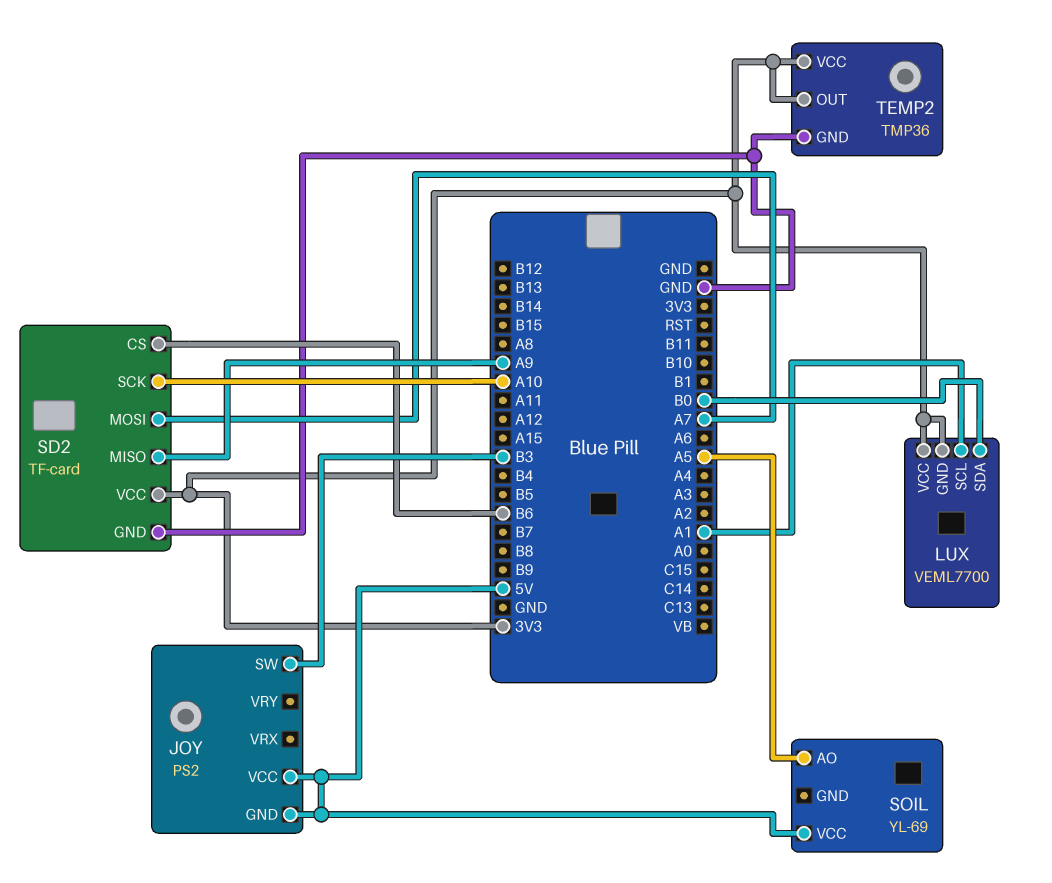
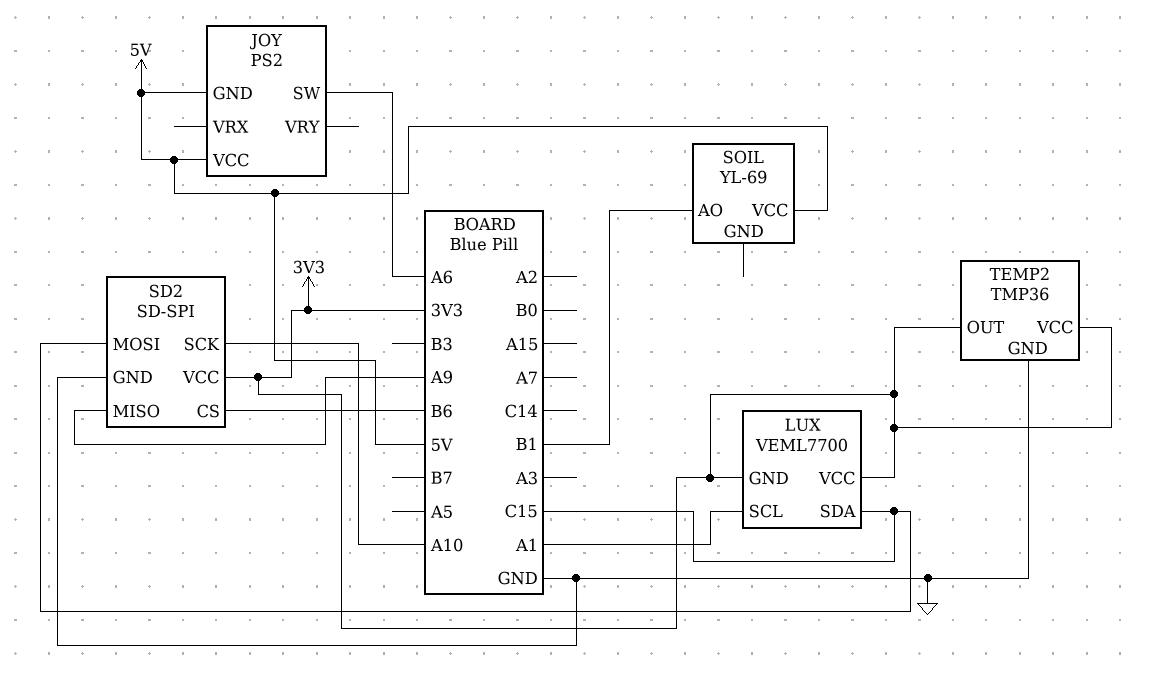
JOY pin SW: B3 -> A6
LUX pin SDA: B0 -> C15
SD2: TF-card -> SD-SPI
SD2 pin MOSI: A7 -> C15
SOIL pin AO: A5 -> B1

